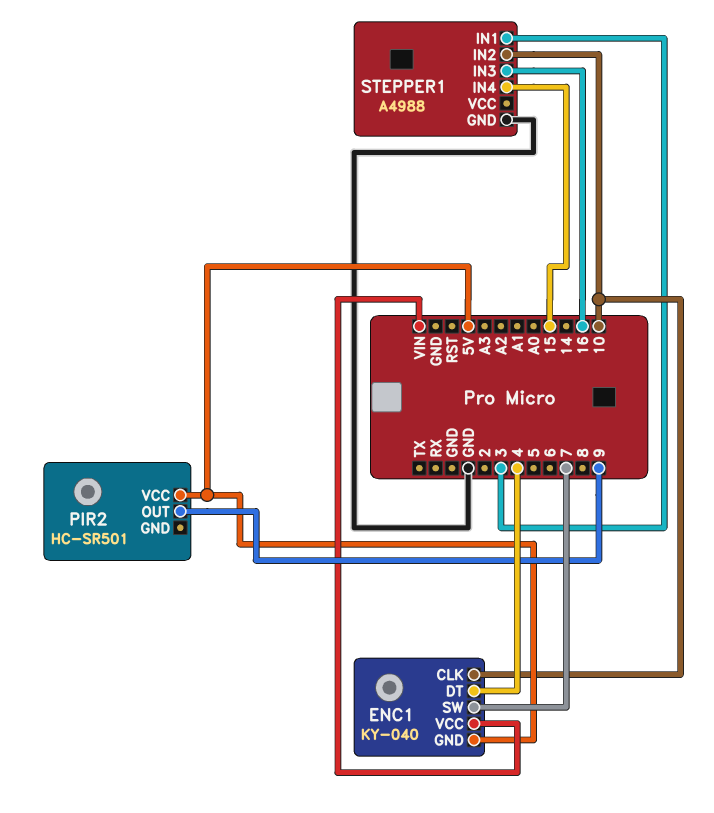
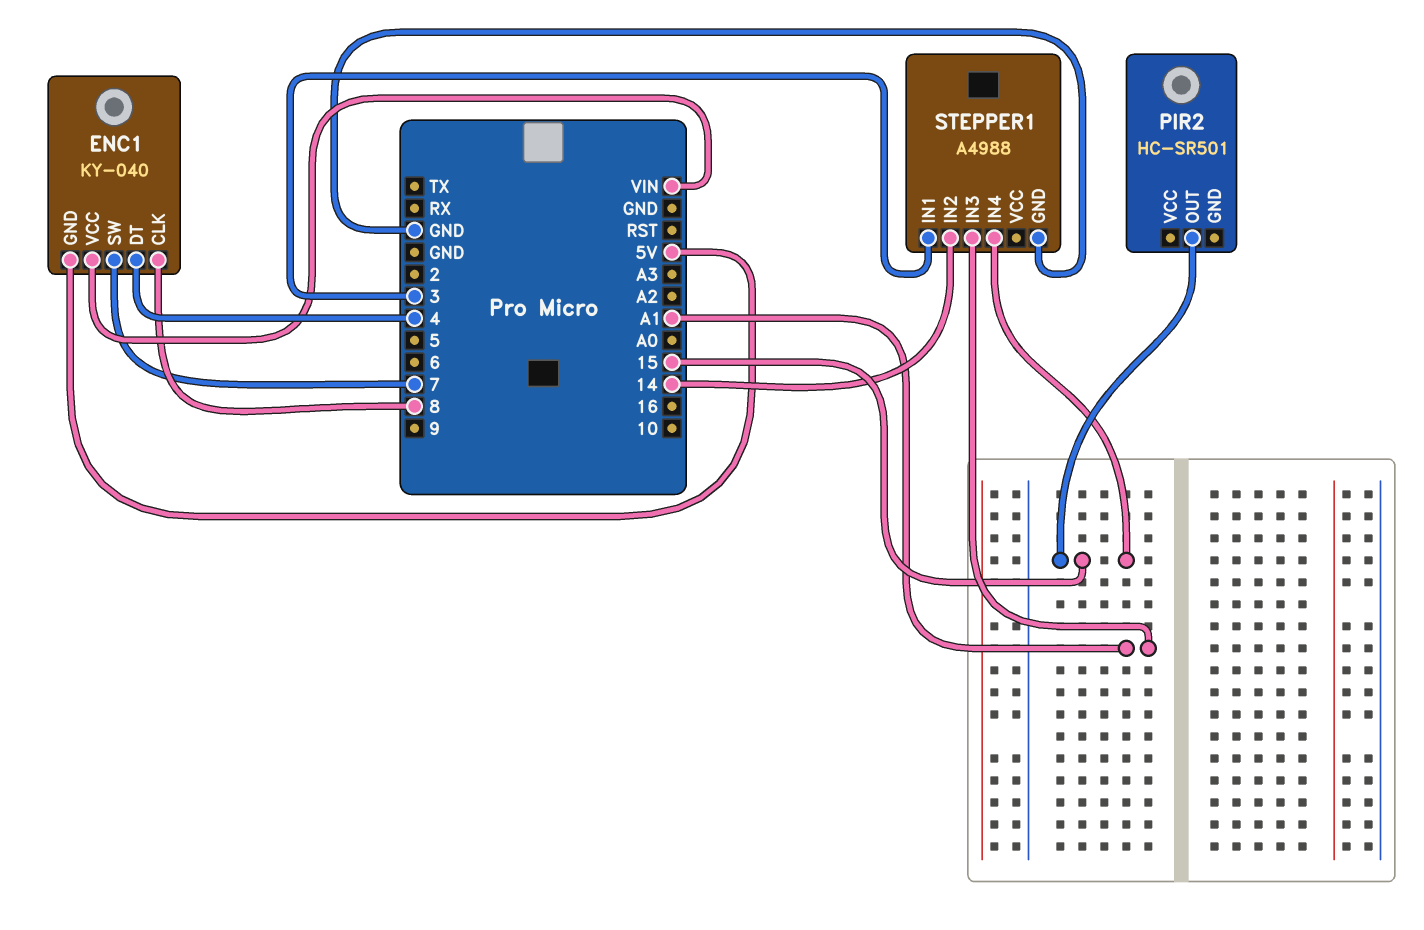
ENC1 pin CLK: 10 -> 8
PIR2 pin OUT: 9 -> 15
PIR2 pin VCC: 5V -> none
STEPPER1 pin IN2: 10 -> 14
STEPPER1 pin IN3: 16 -> A1

